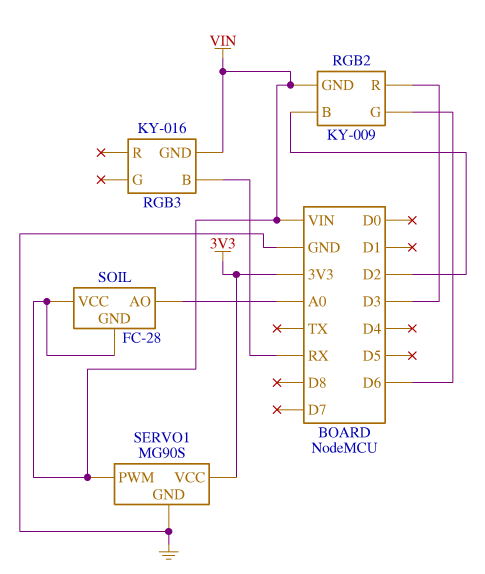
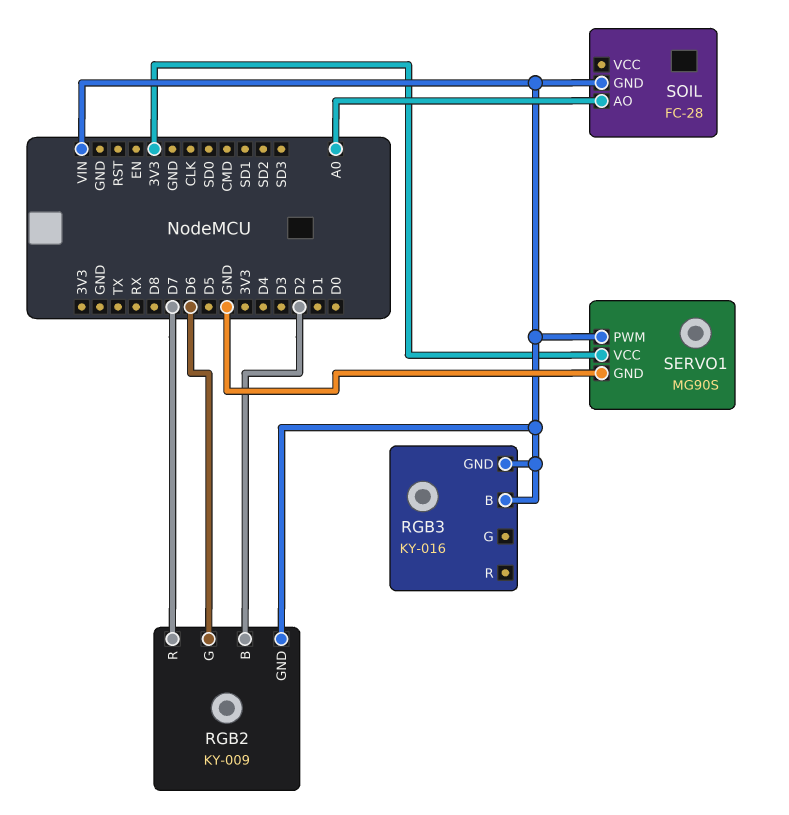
RGB2 pin R: D3 -> D7
RGB3 pin B: RX -> VIN
SOIL pin VCC: VIN -> none

